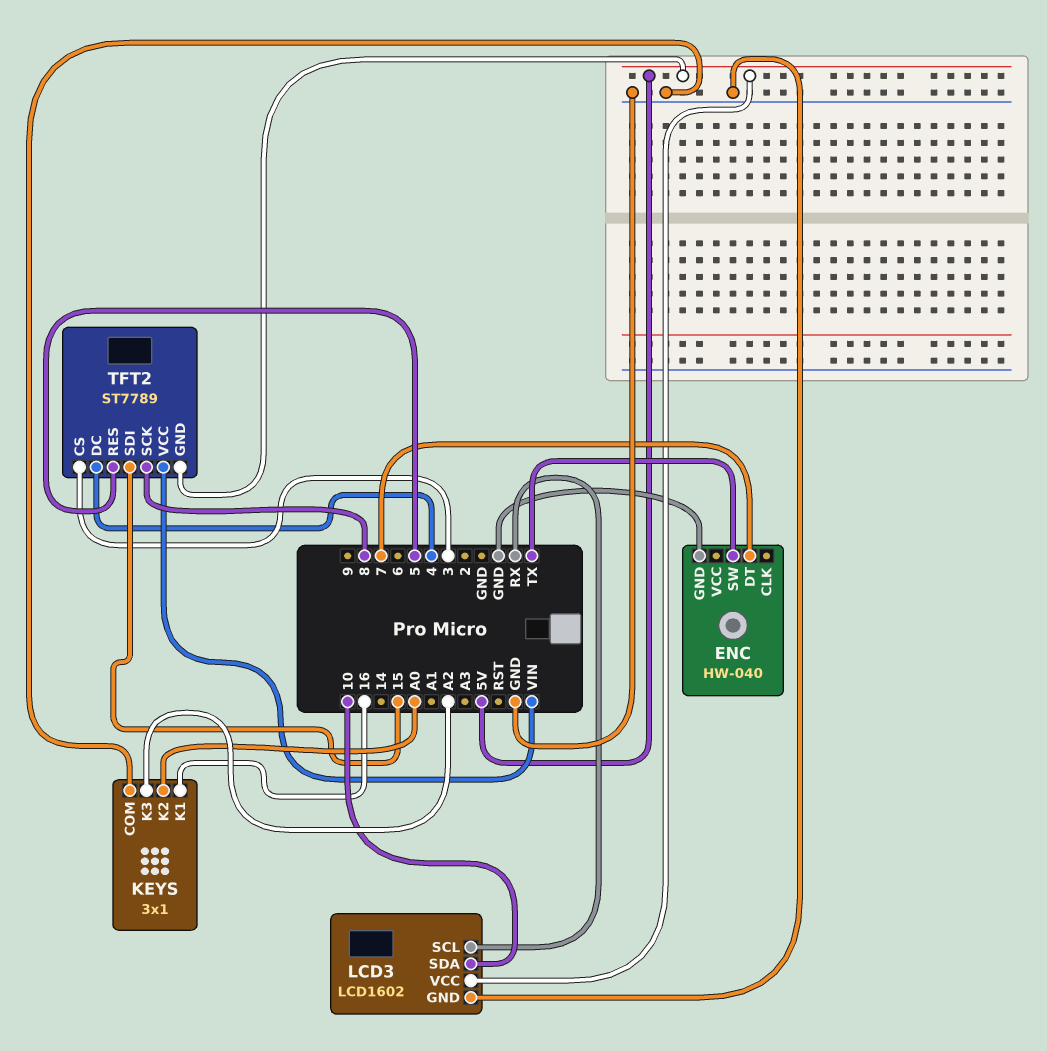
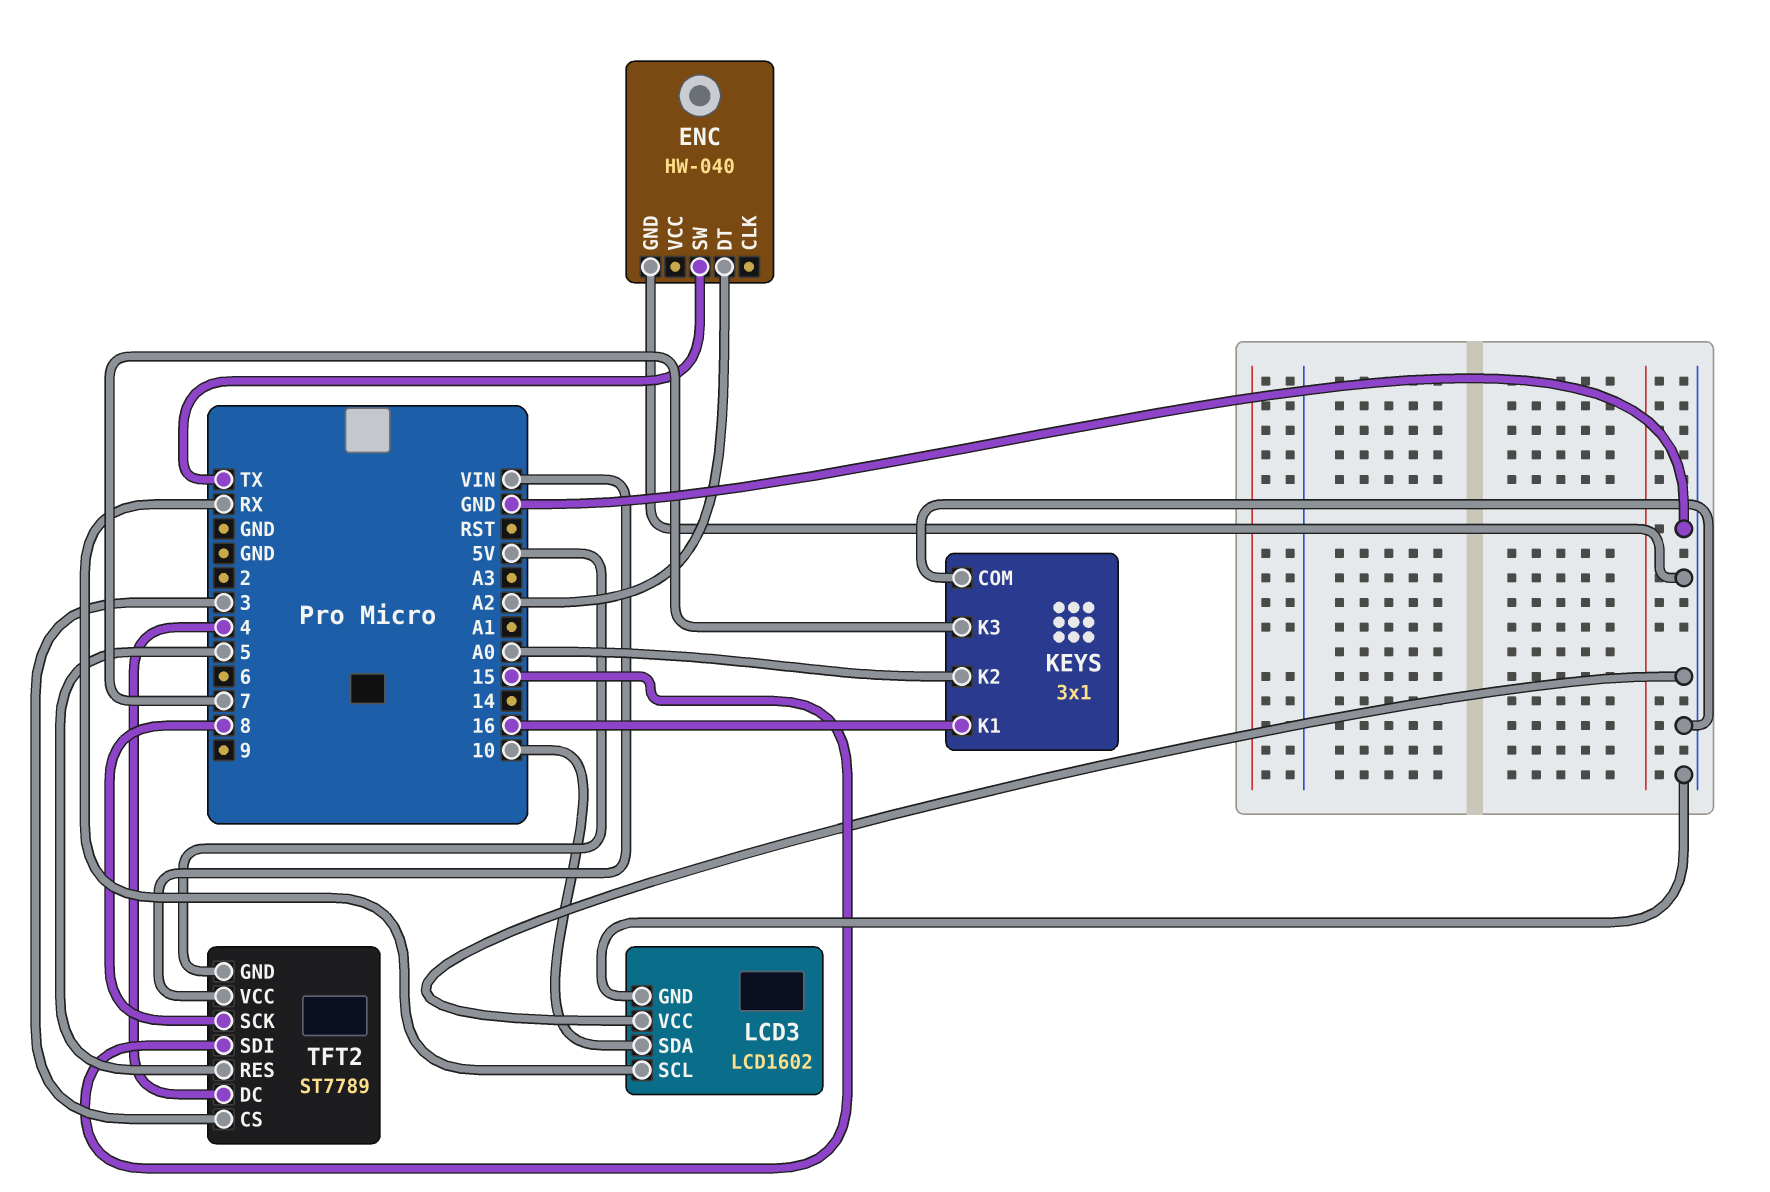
ENC pin DT: 7 -> A2
KEYS pin K3: A2 -> 7
LCD3 pin VCC: 5V -> GND

